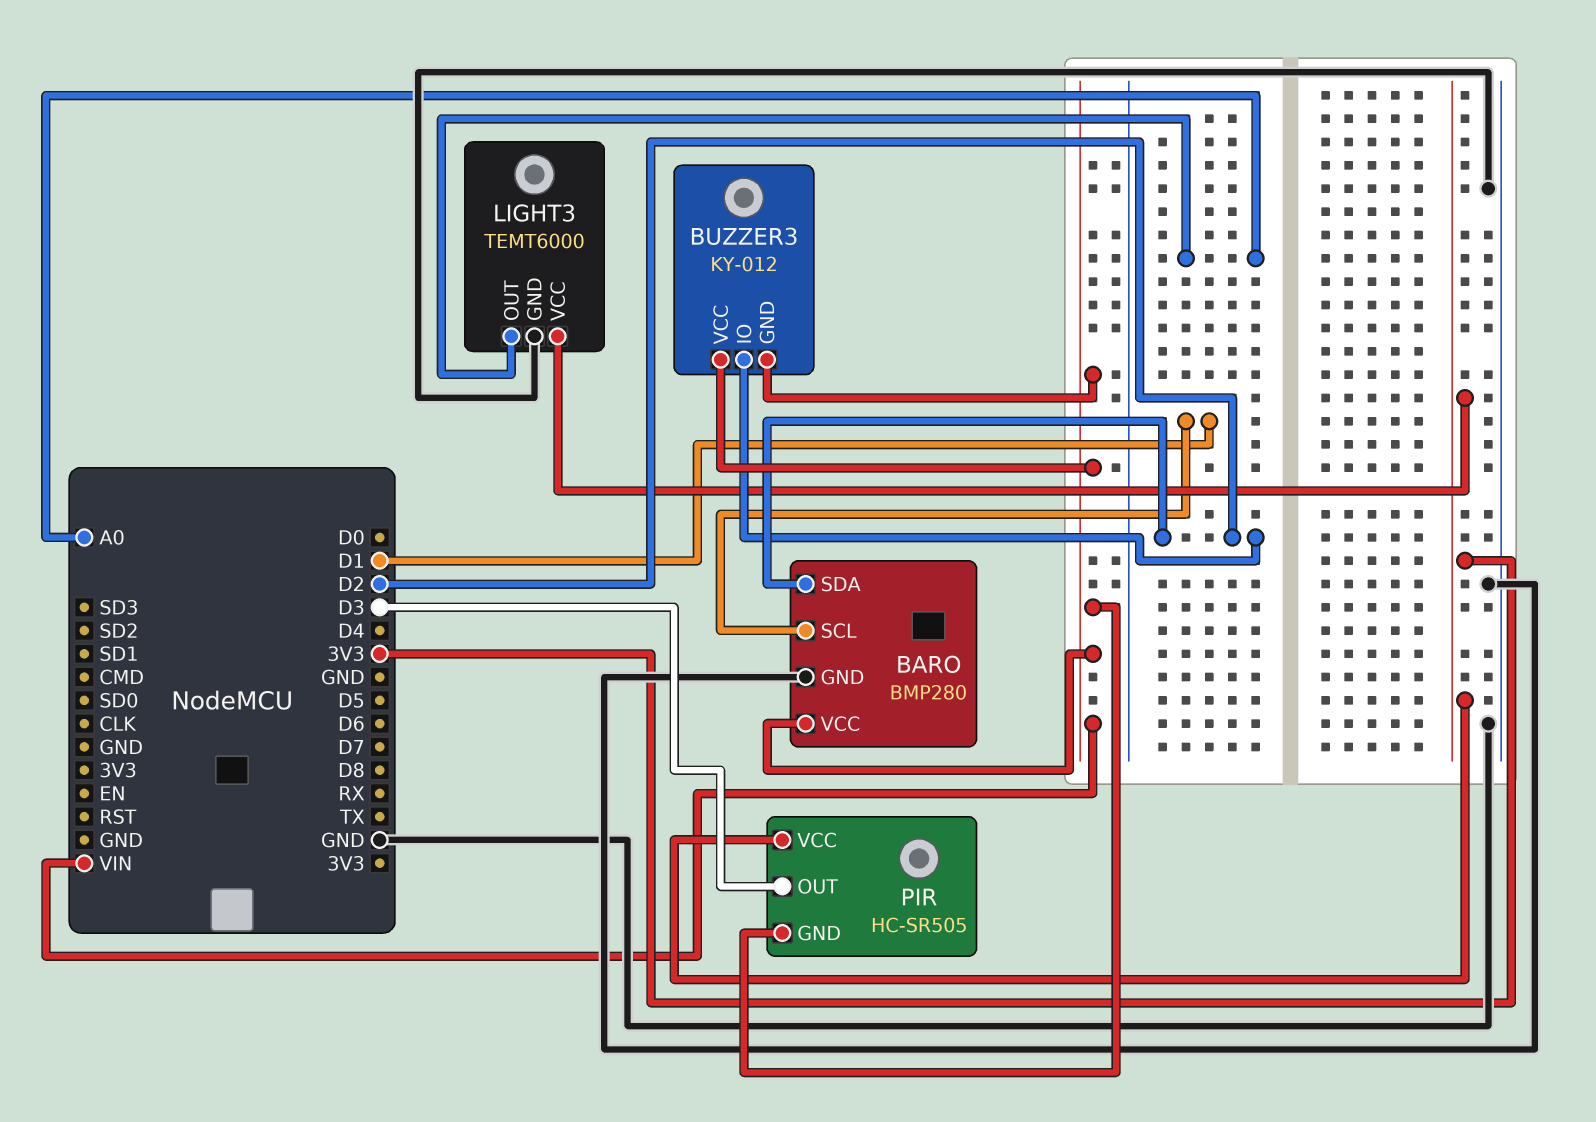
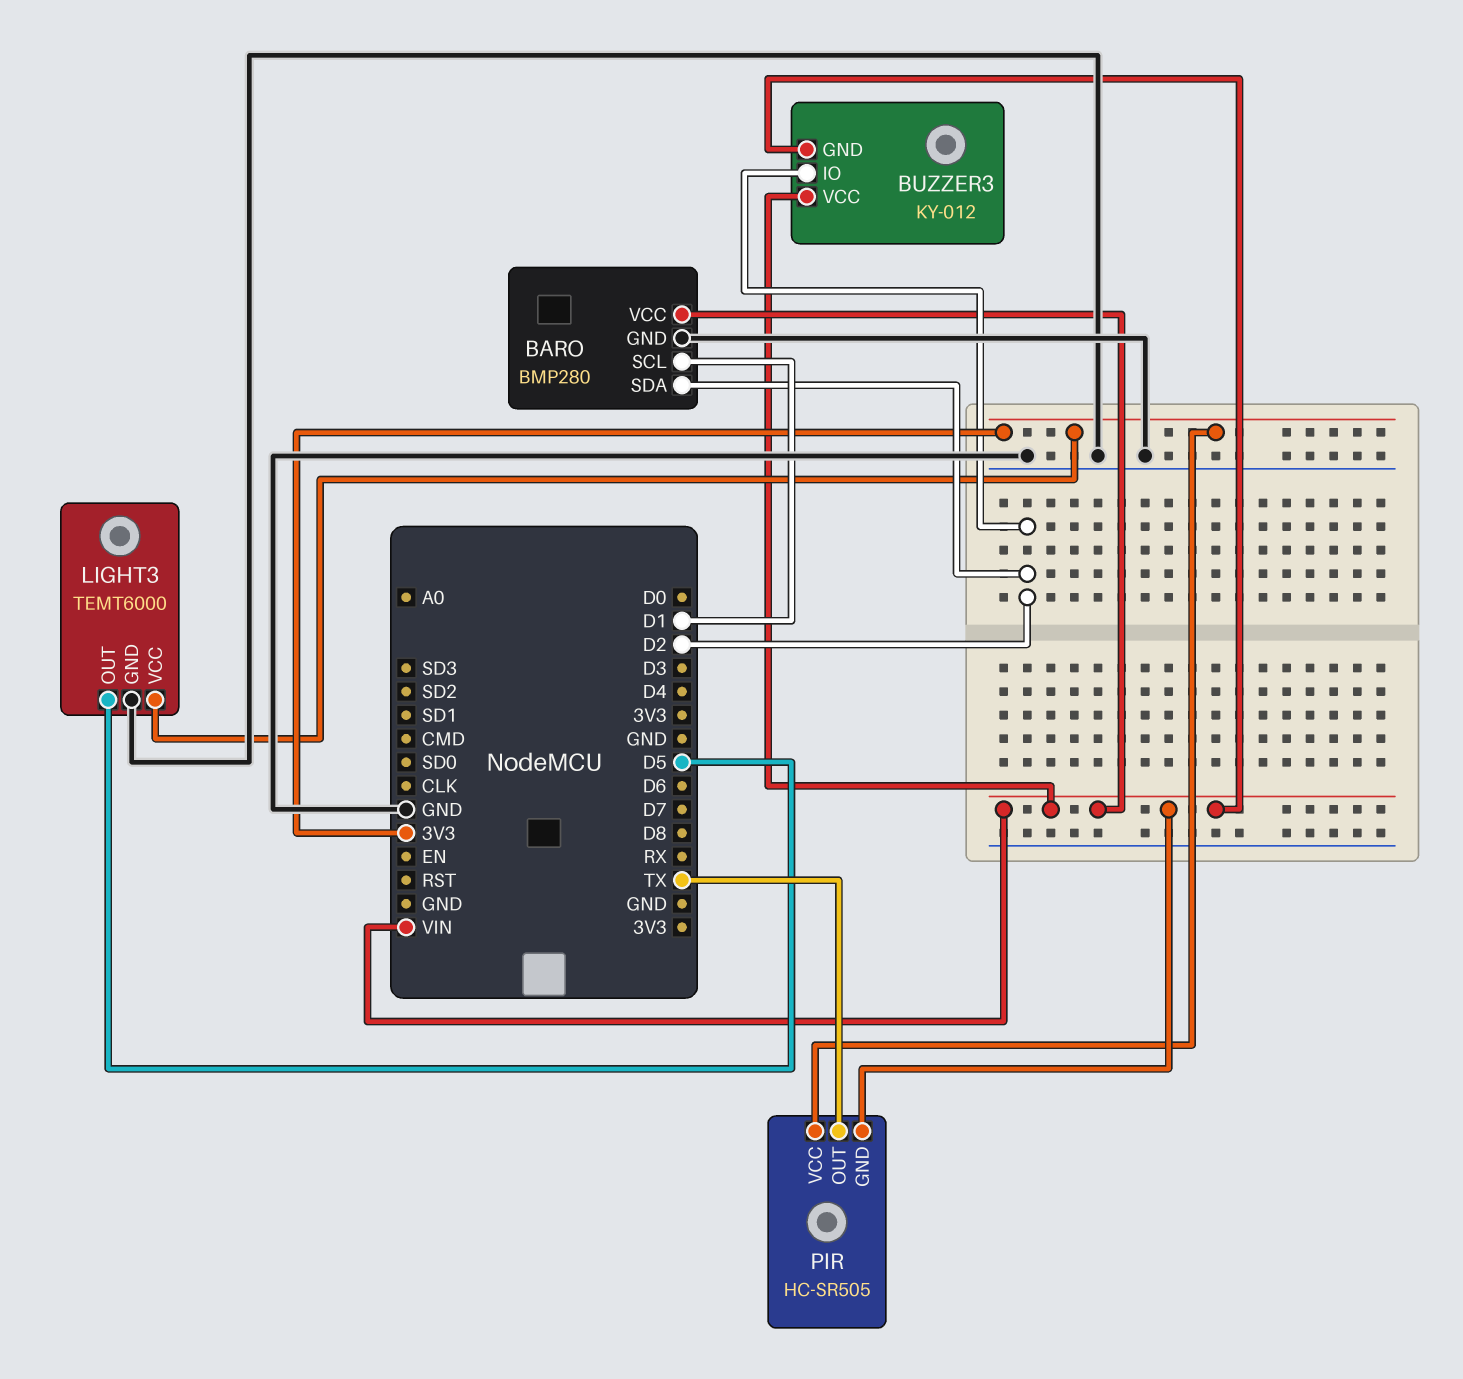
LIGHT3 pin OUT: A0 -> D5
PIR pin OUT: D3 -> TX

